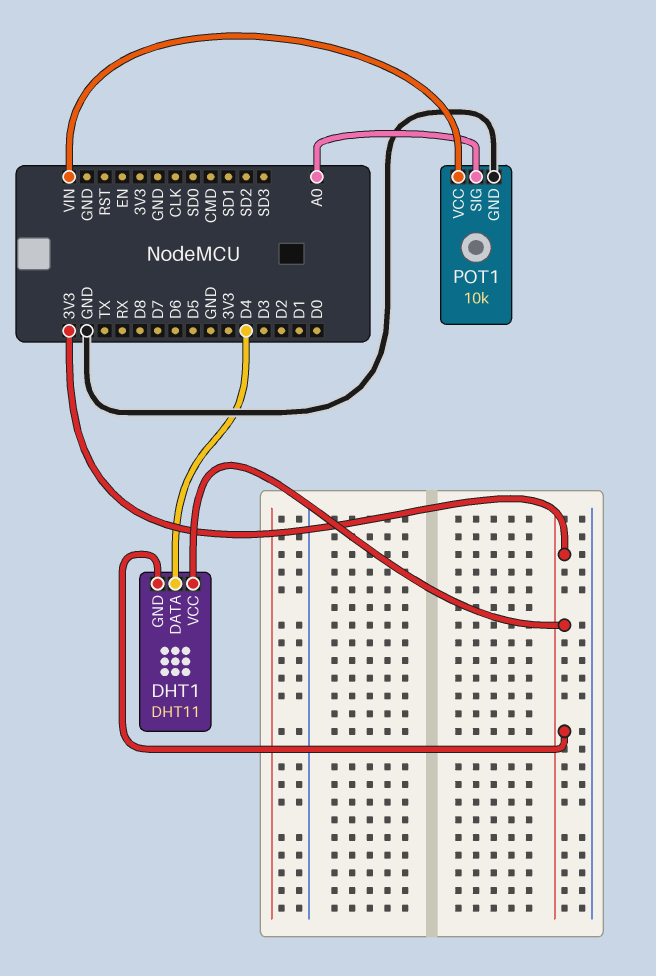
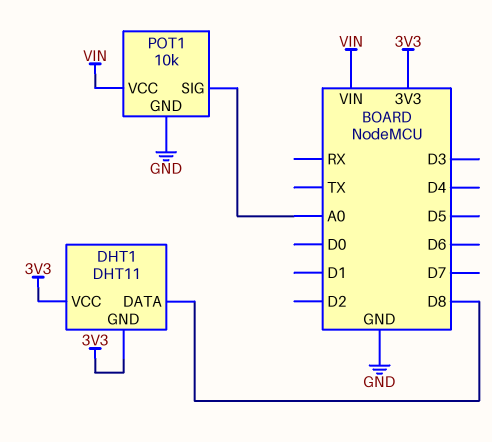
DHT1 pin DATA: D4 -> D8

